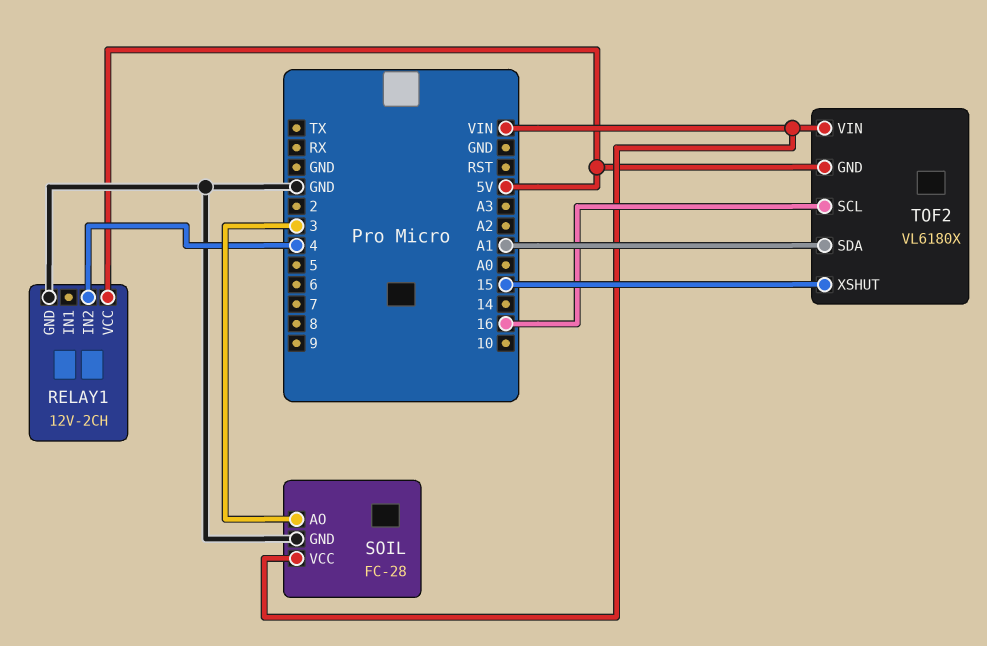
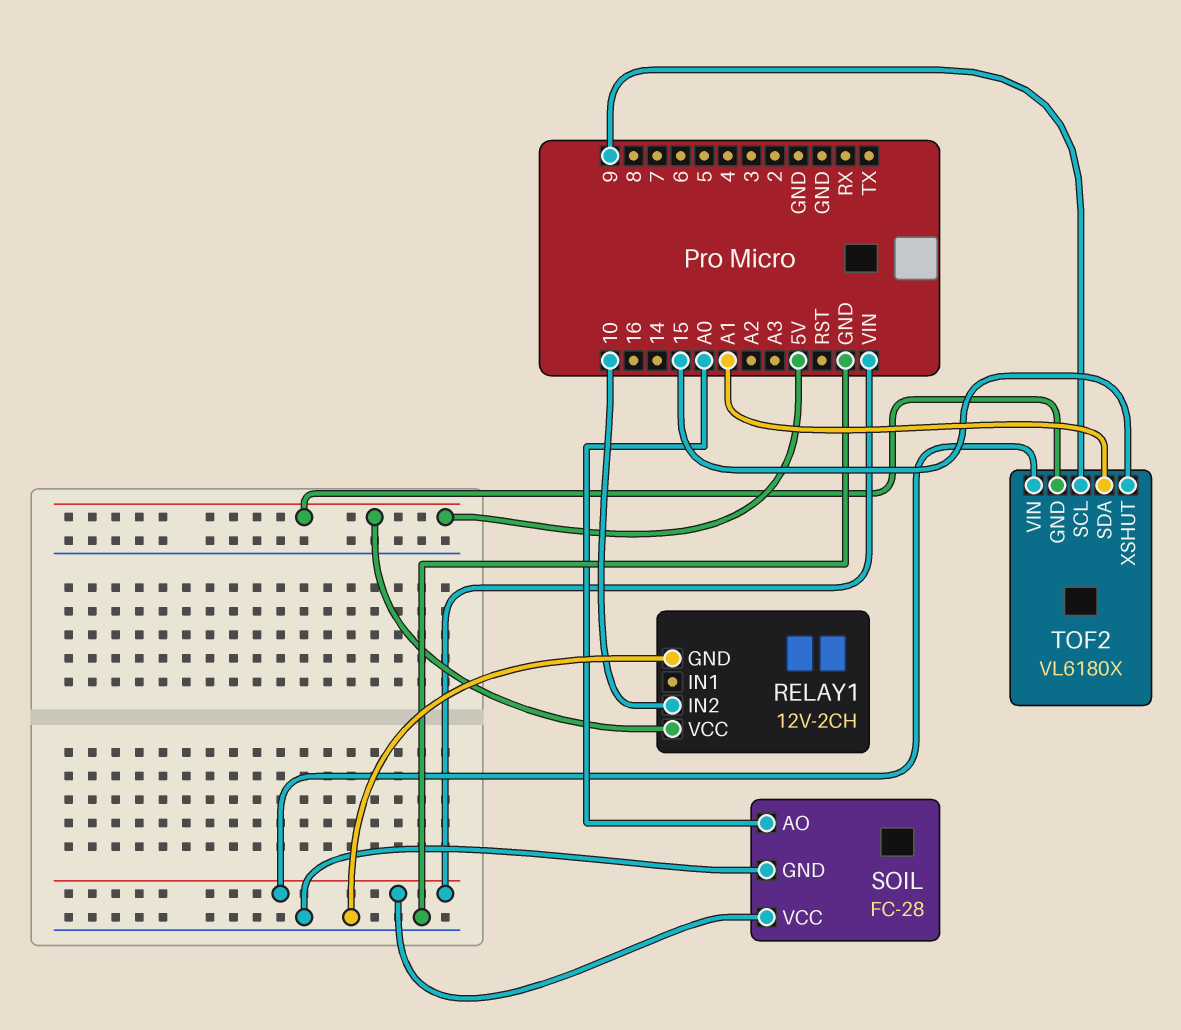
RELAY1 pin IN2: 4 -> 10
SOIL pin AO: 3 -> A0
TOF2 pin SCL: 16 -> 9

